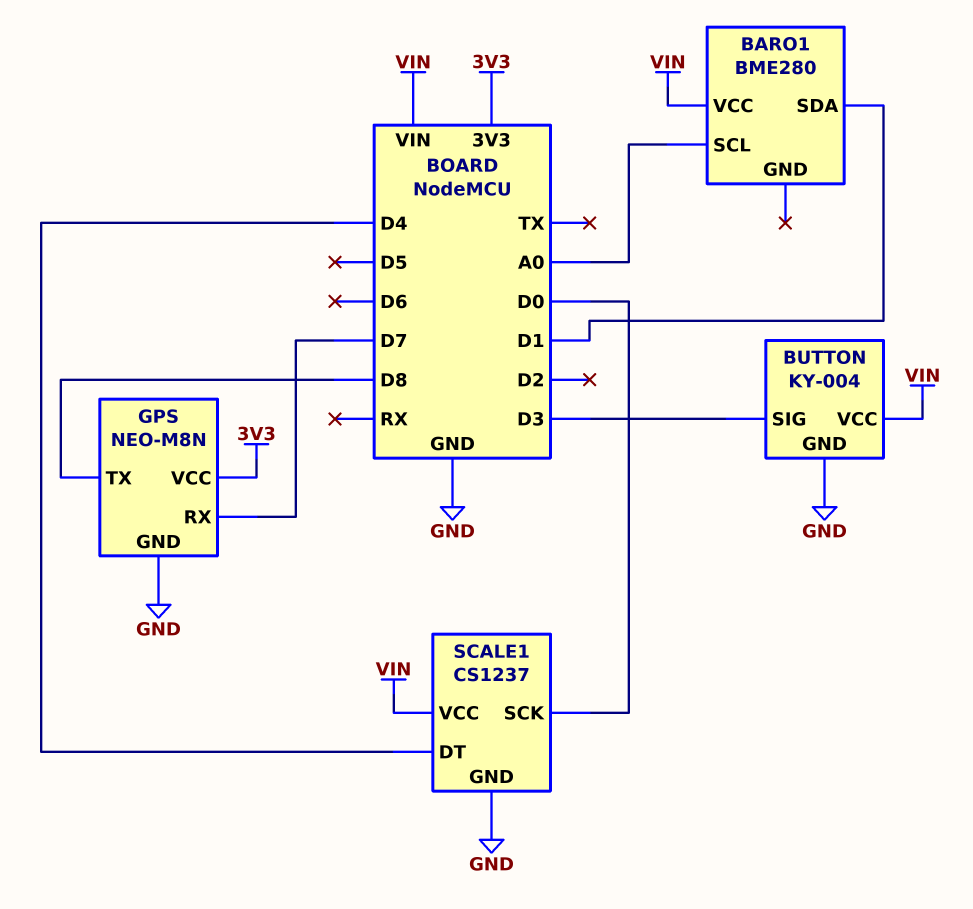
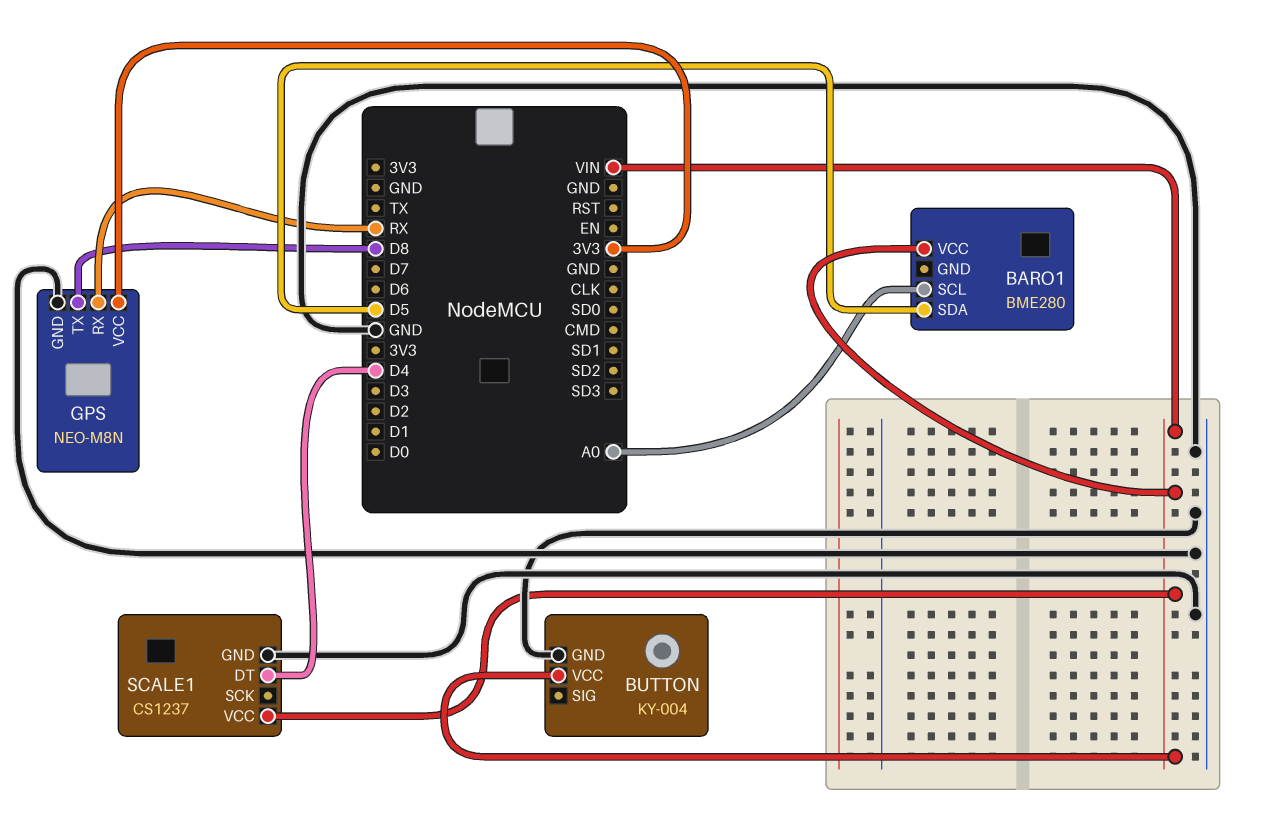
BARO1 pin SDA: D1 -> D5
BUTTON pin SIG: D3 -> none
GPS pin RX: D7 -> RX
SCALE1 pin SCK: D0 -> none

